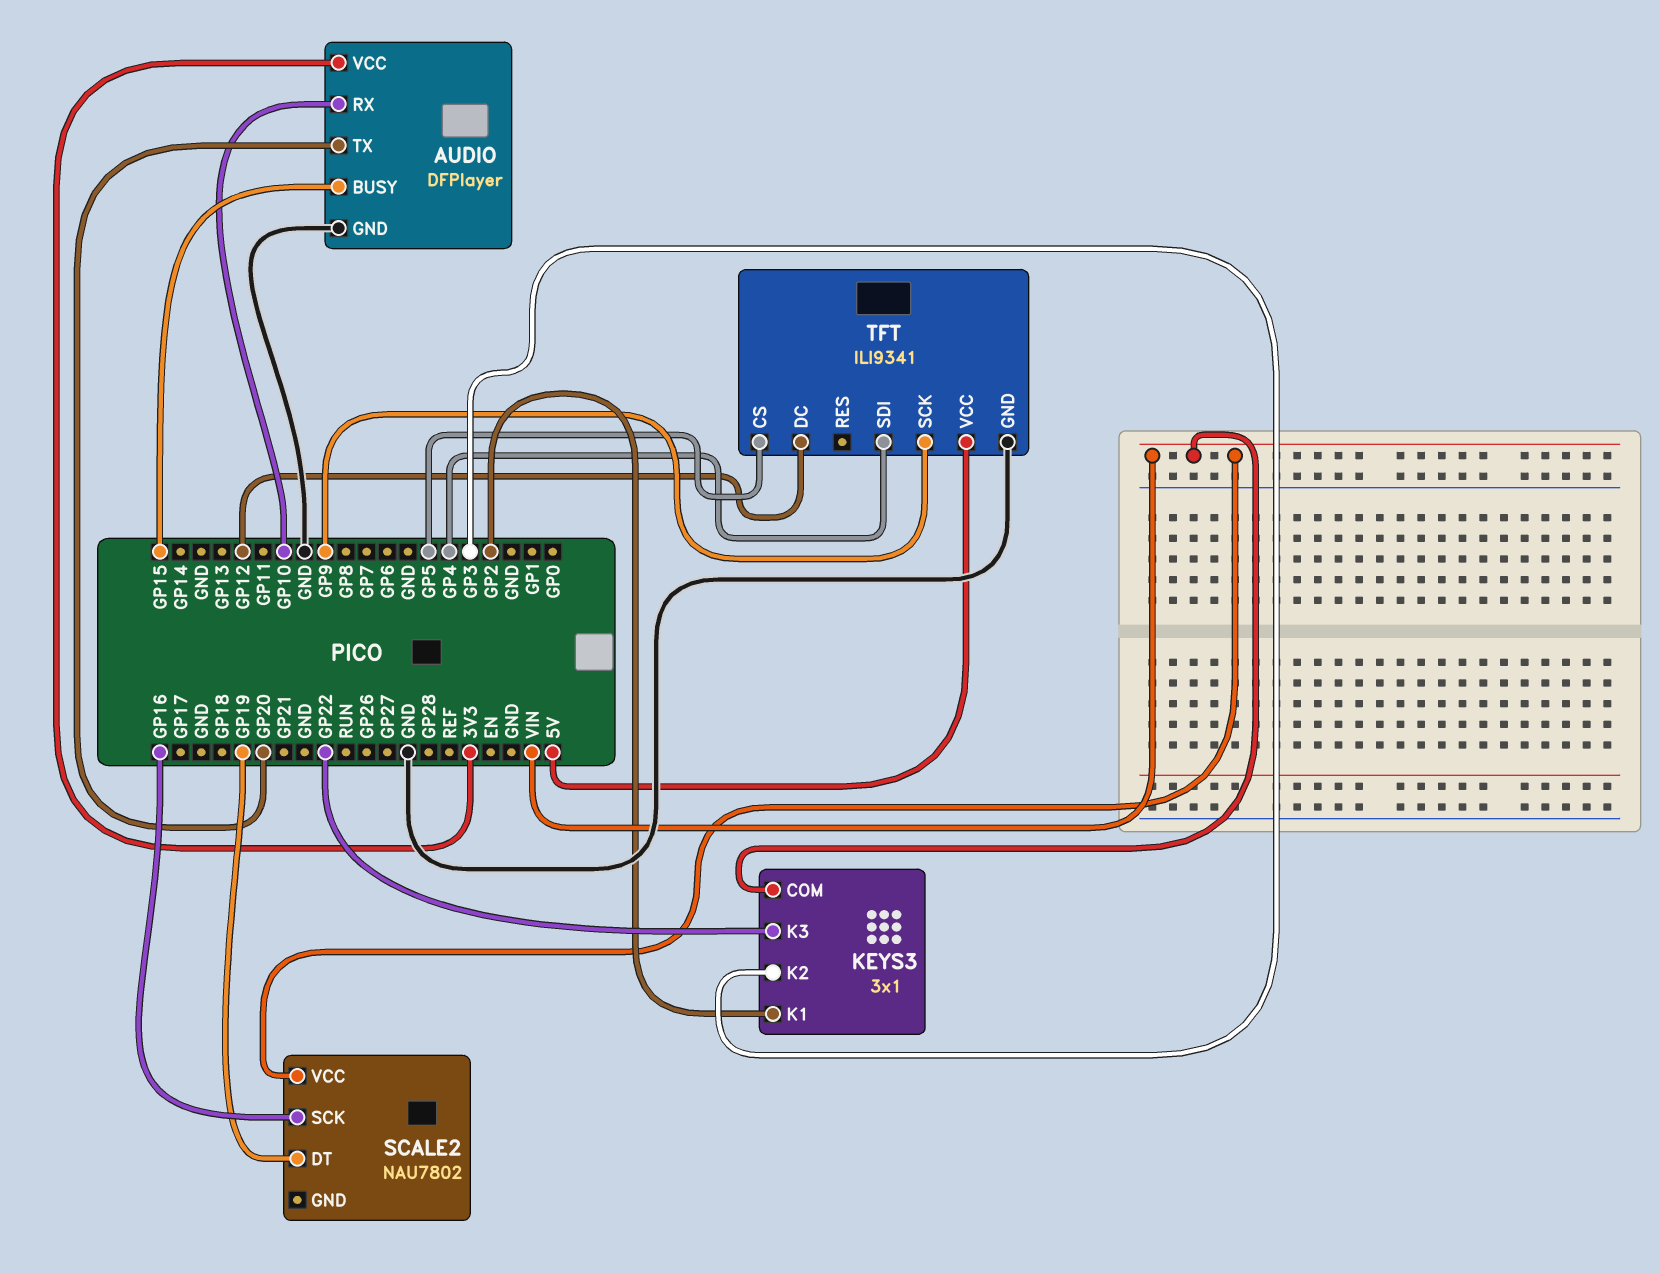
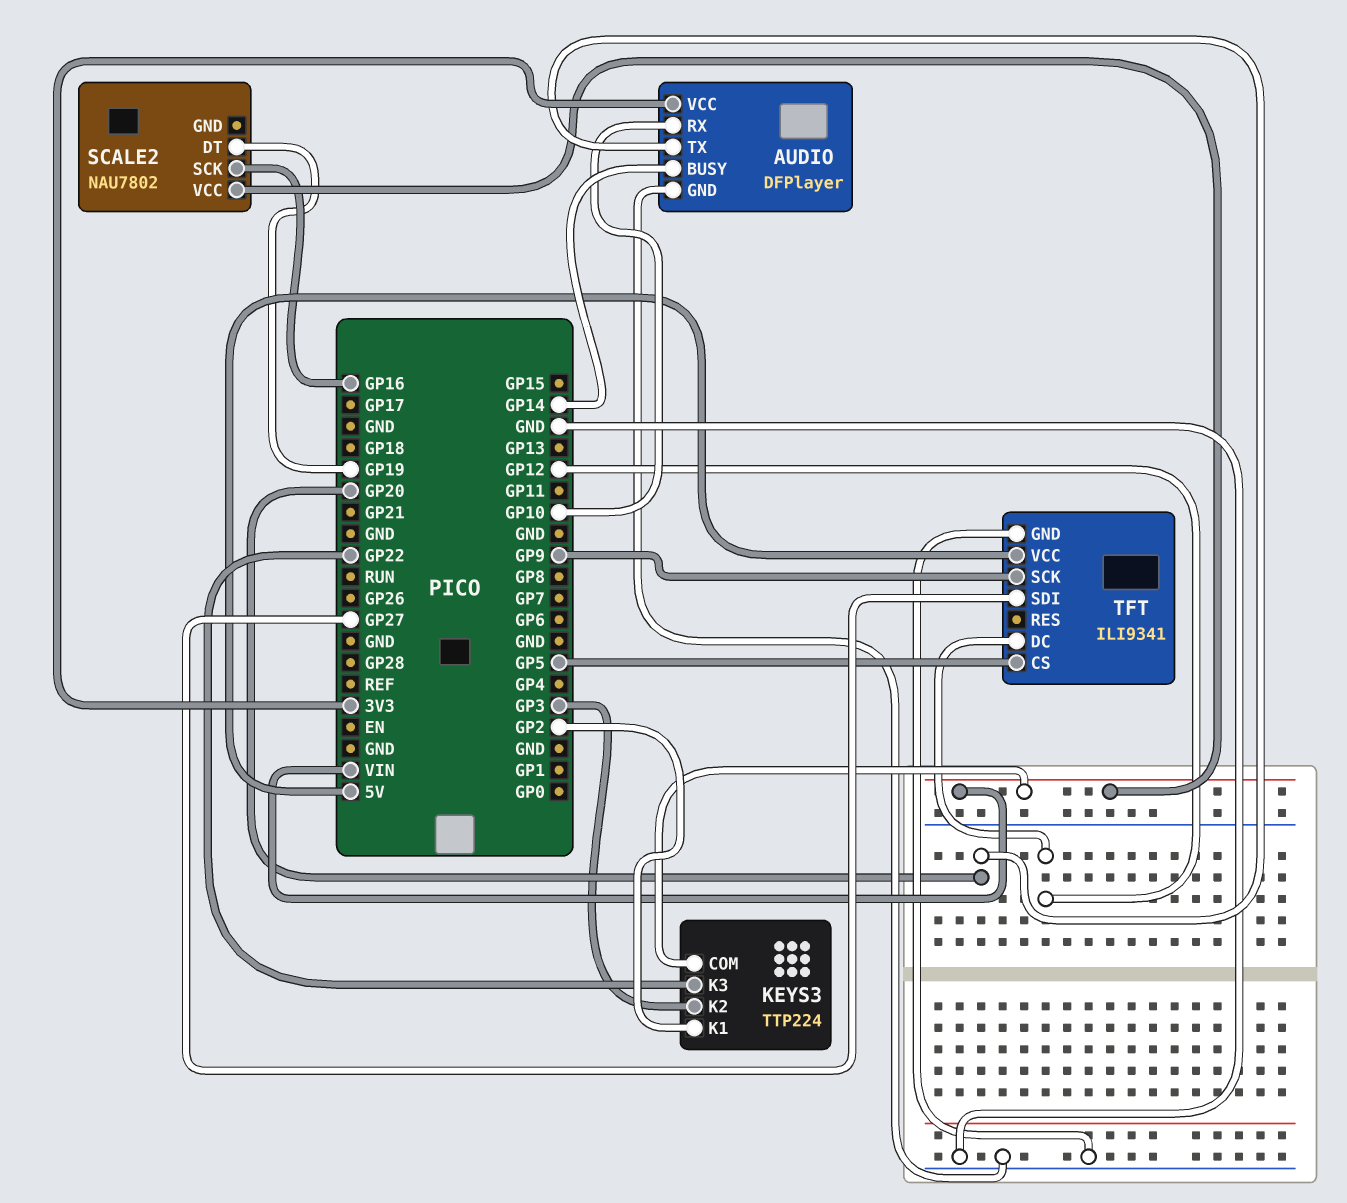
AUDIO pin BUSY: GP15 -> GP14
KEYS3: 3x1 -> TTP224
TFT pin SDI: GP4 -> GP27

